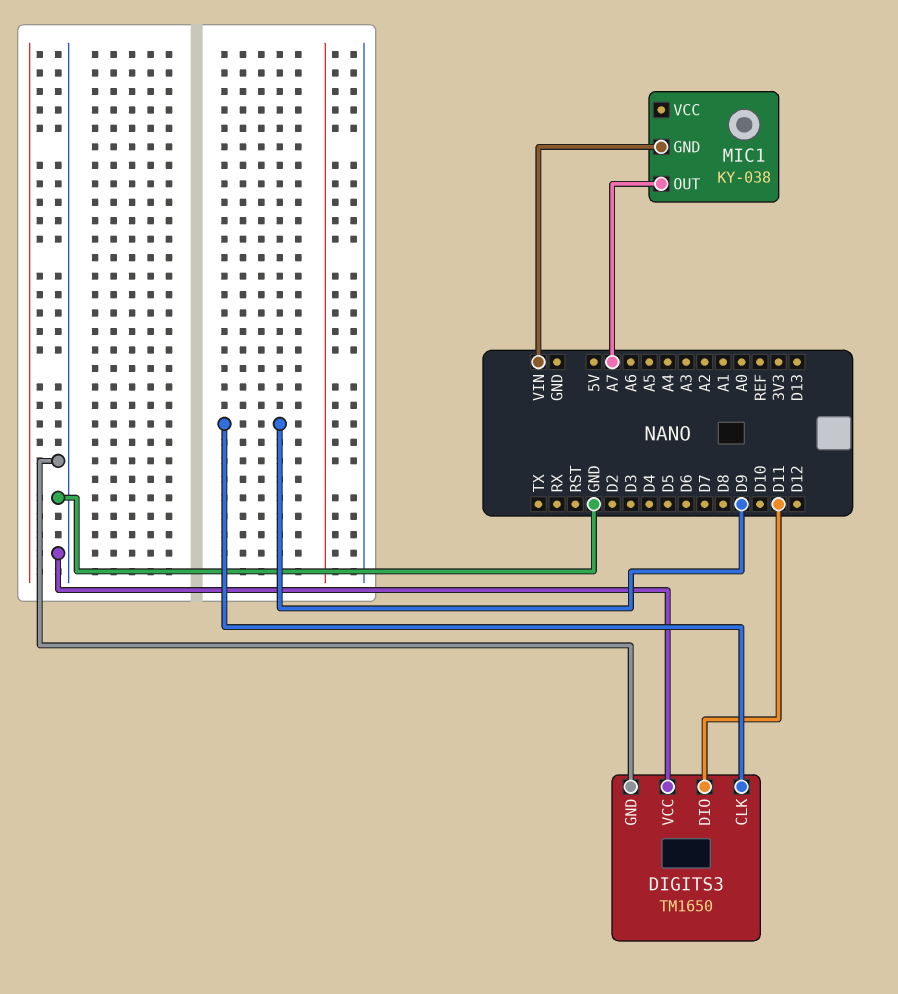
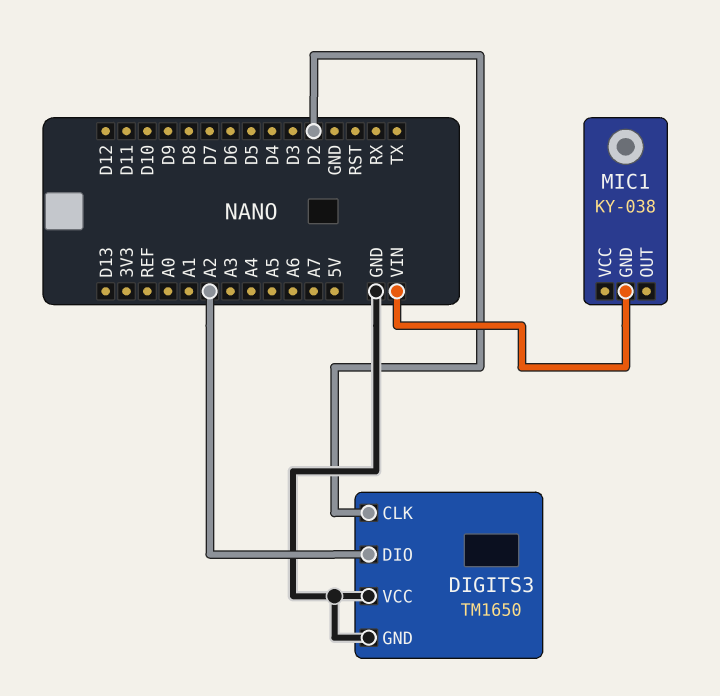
DIGITS3 pin CLK: D9 -> D2
DIGITS3 pin DIO: D11 -> A2
MIC1 pin OUT: A7 -> none

